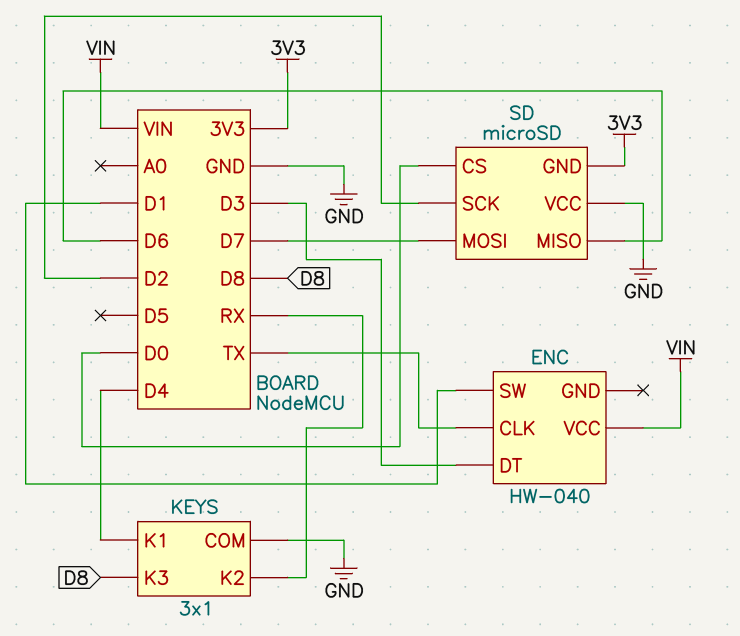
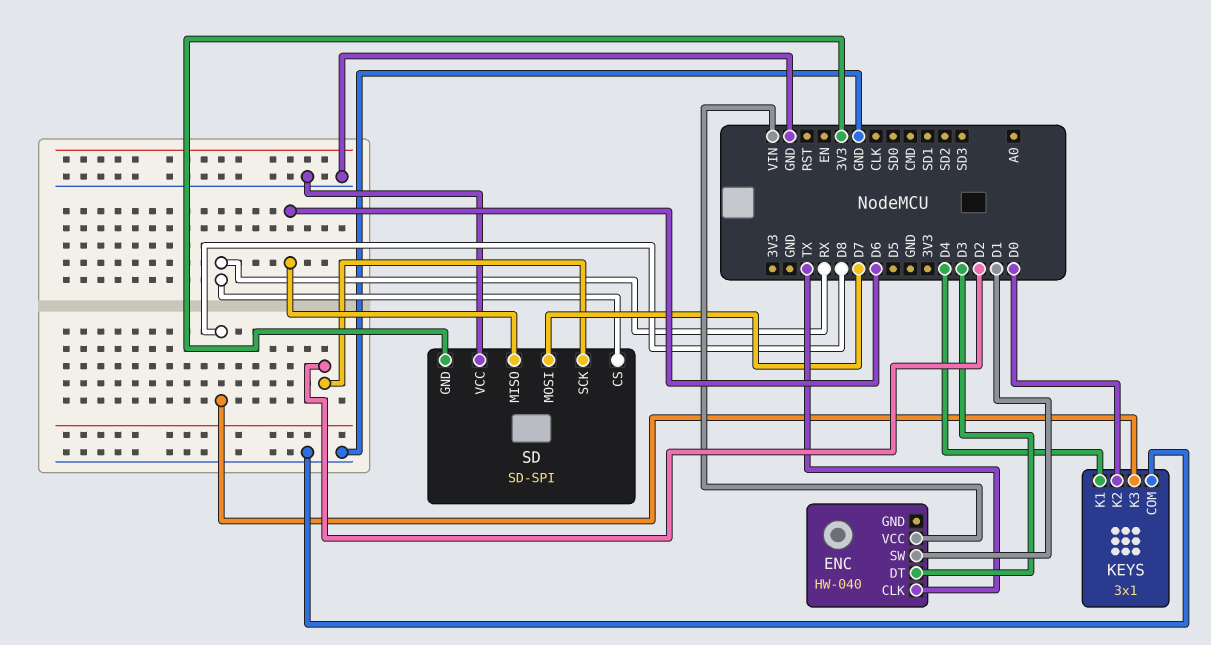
KEYS pin K2: RX -> D0
SD: microSD -> SD-SPI
SD pin CS: D0 -> RX

